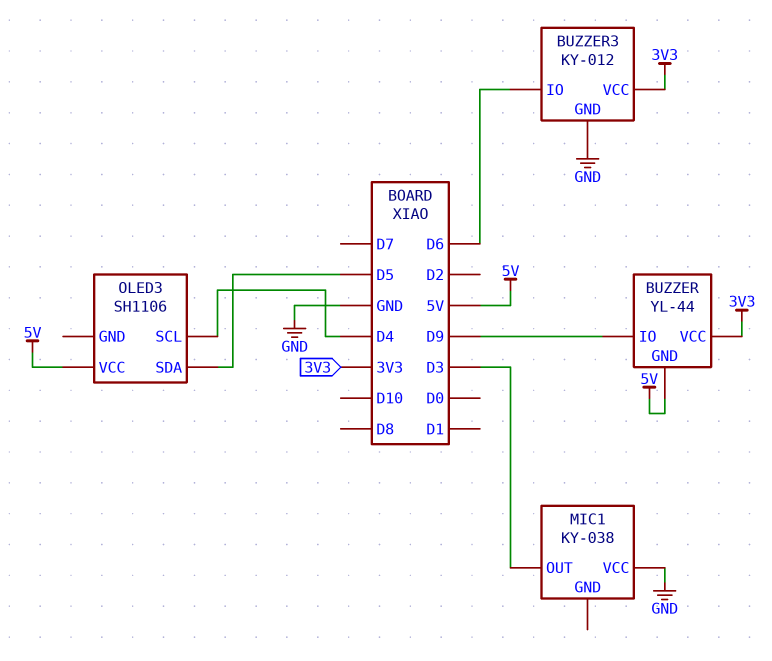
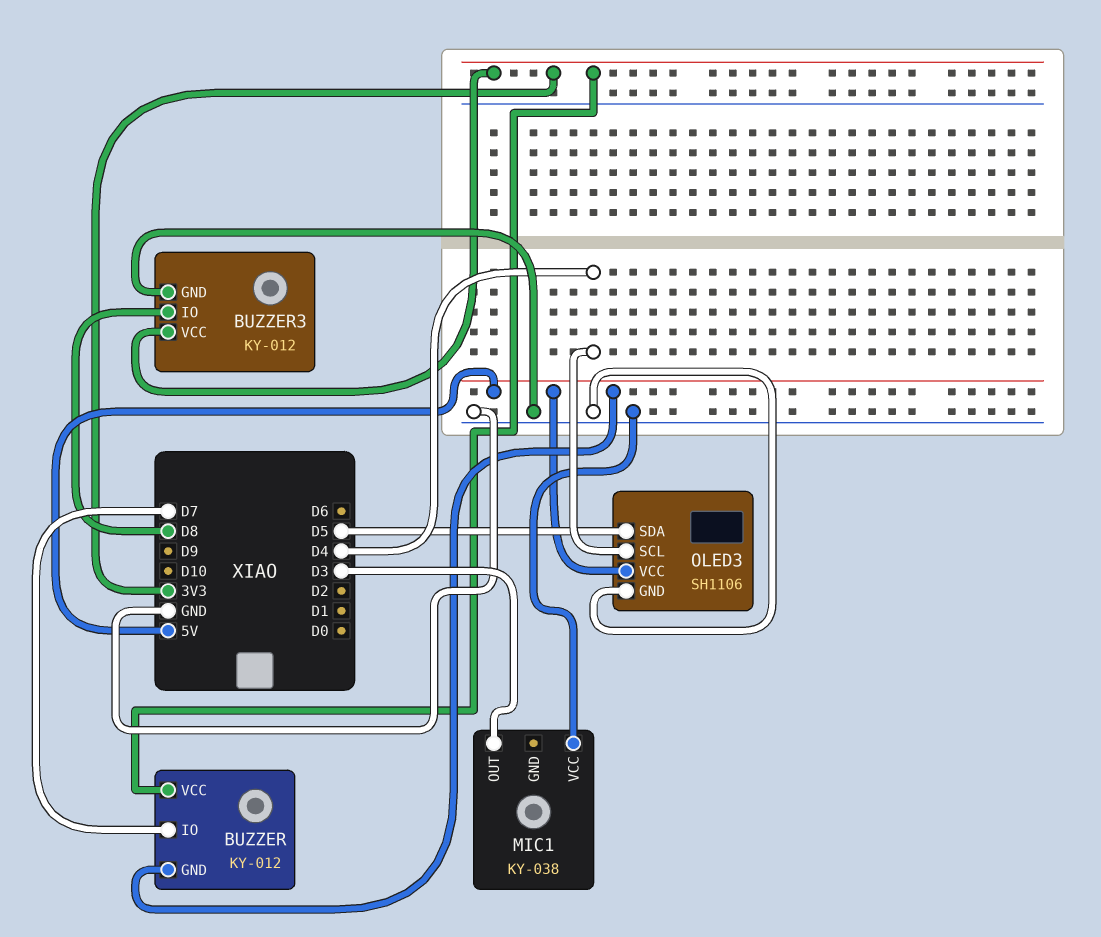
BUZZER: YL-44 -> KY-012
BUZZER pin IO: D9 -> D7
BUZZER3 pin IO: D6 -> D8
OLED3 pin GND: none -> GND

